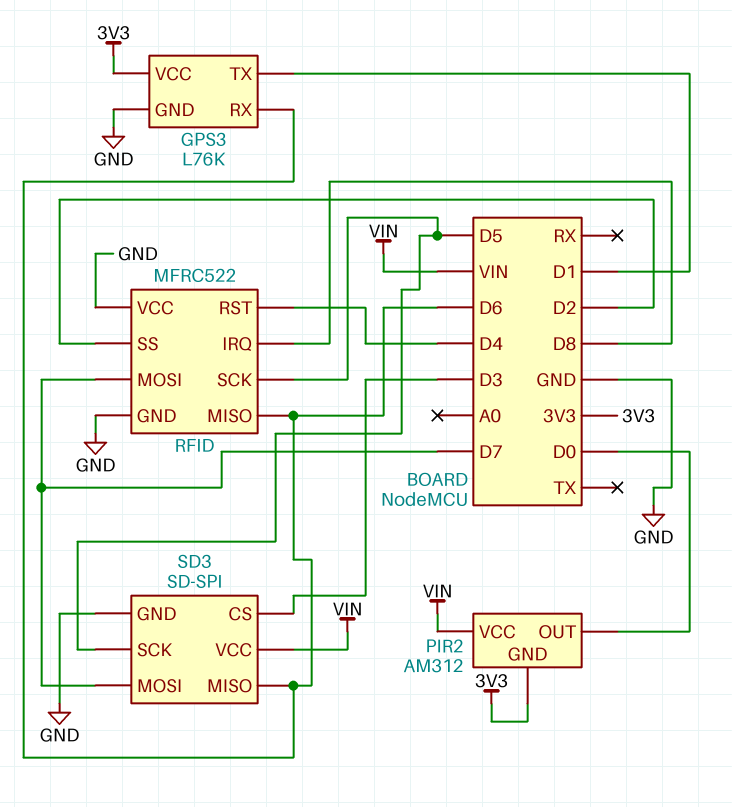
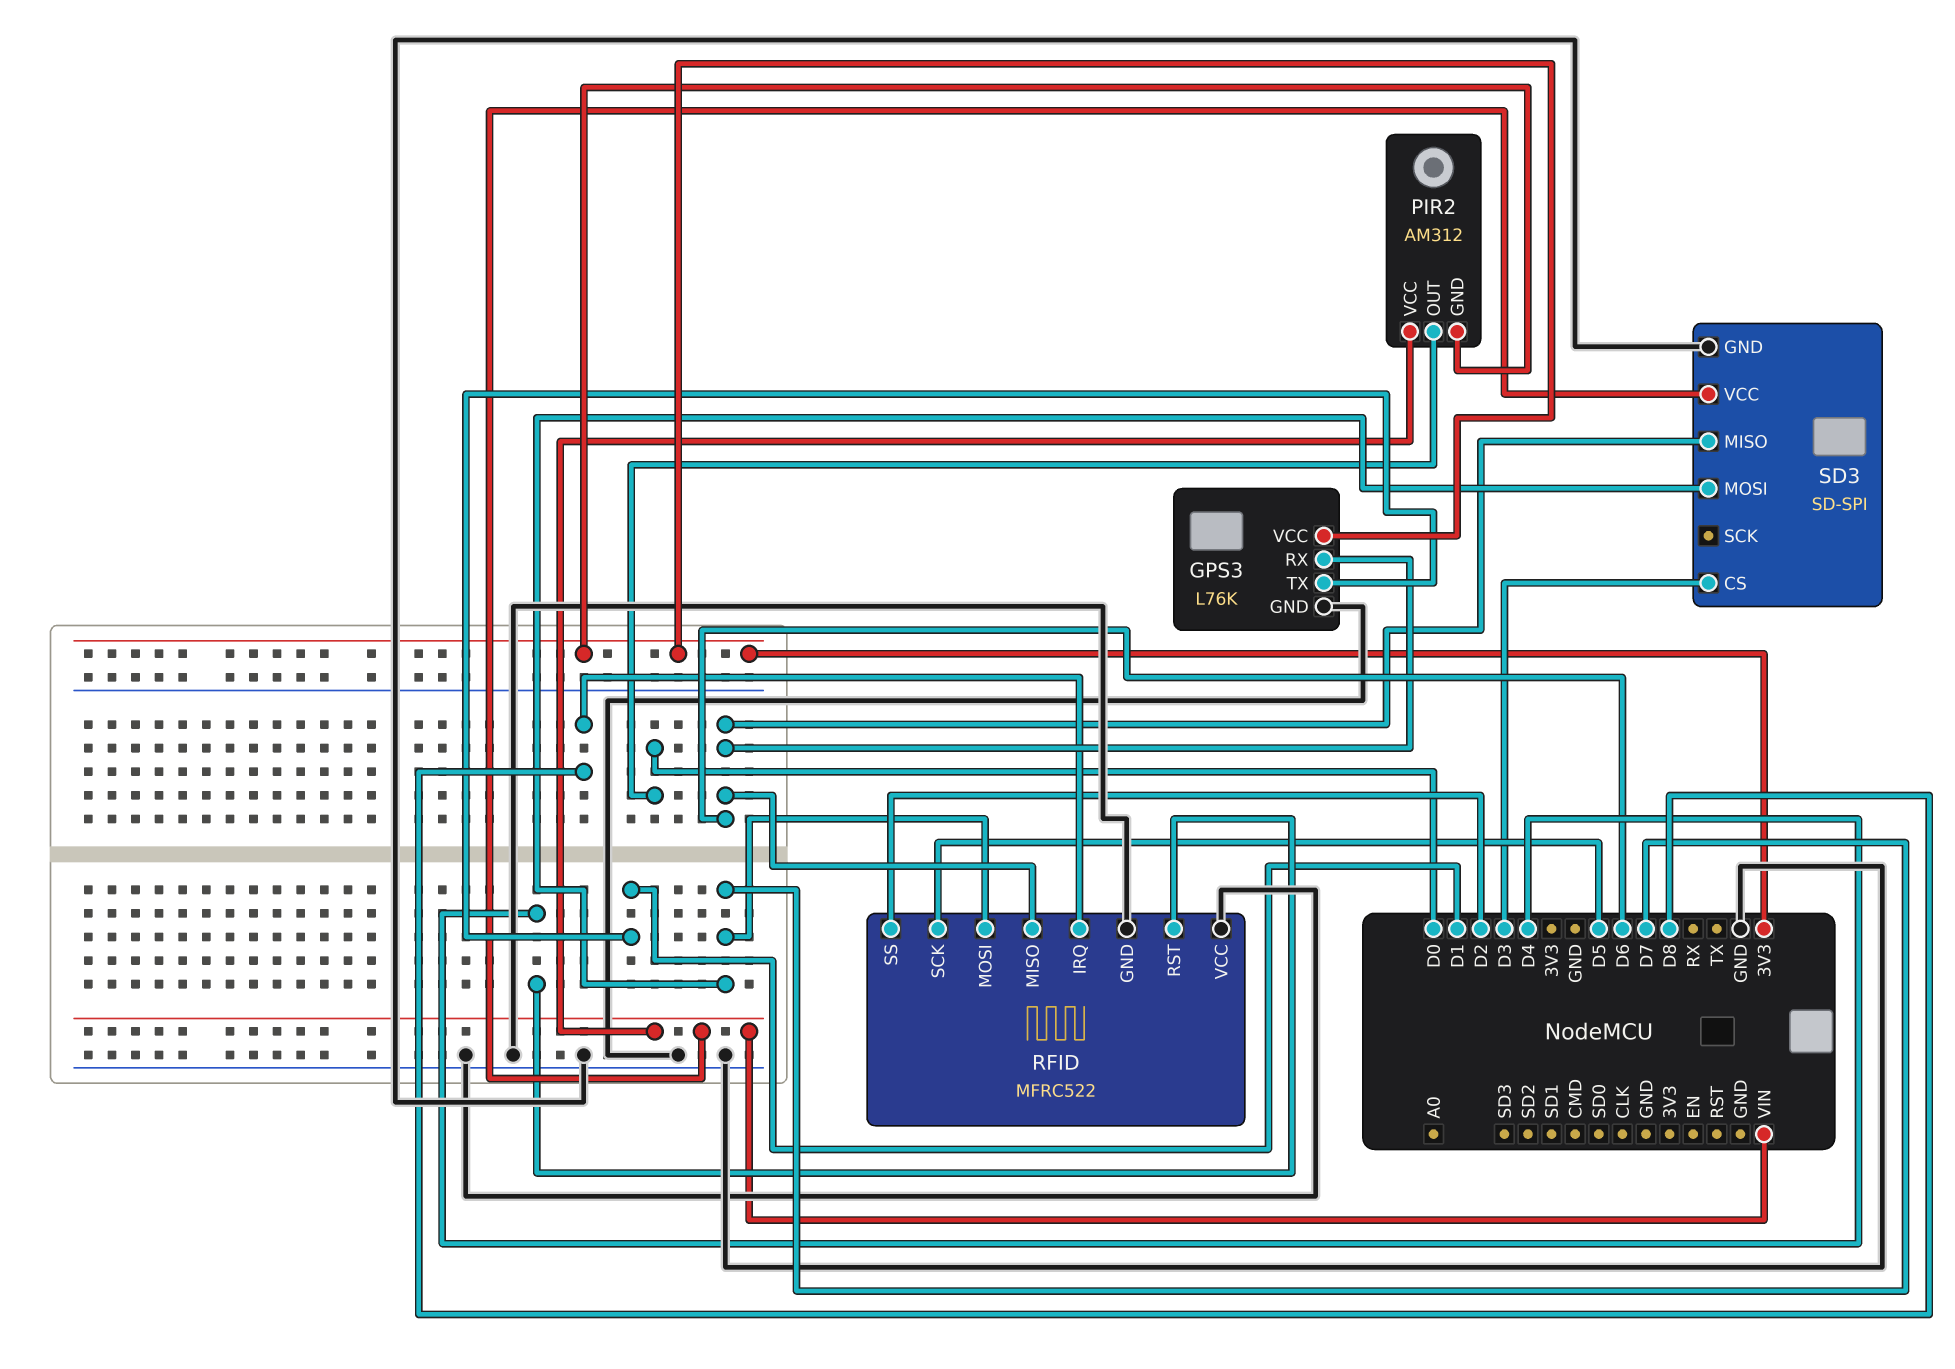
SD3 pin SCK: D5 -> none

